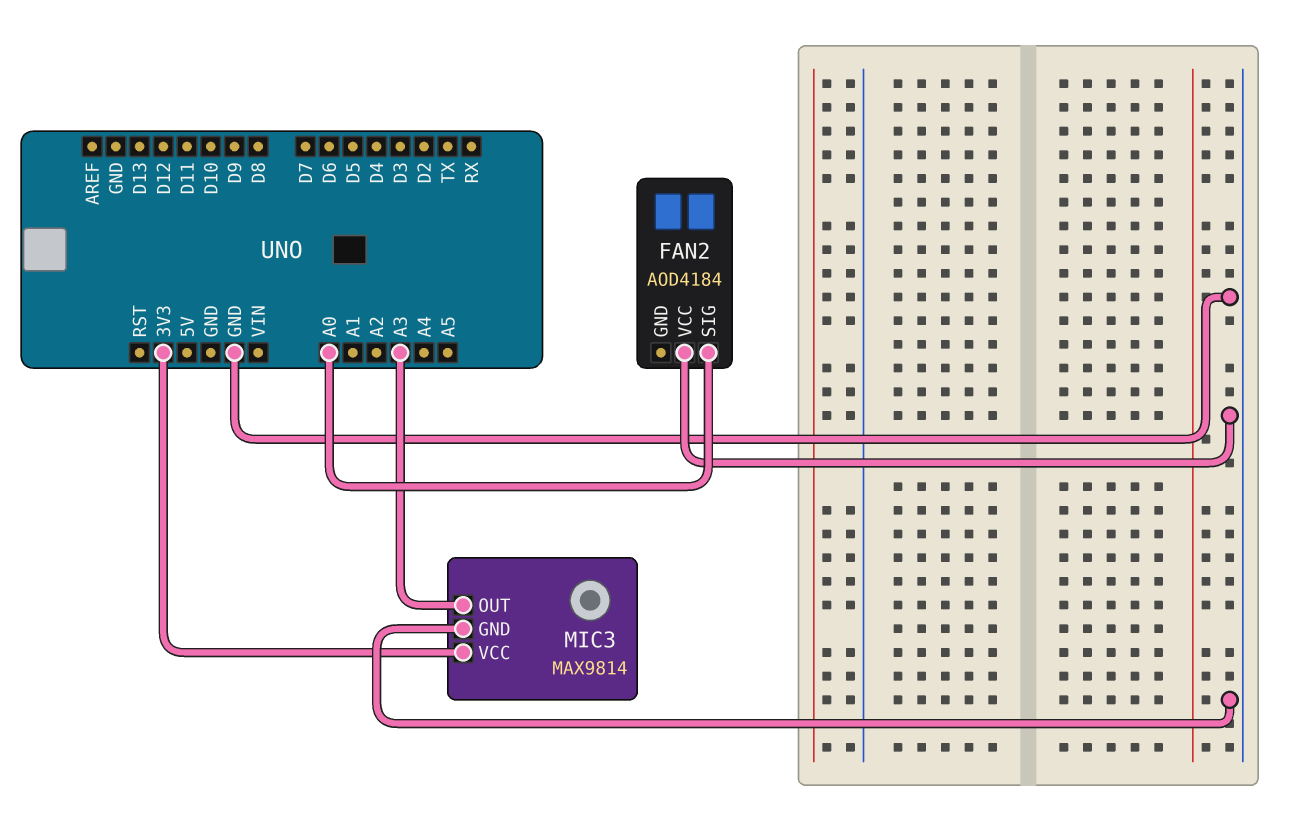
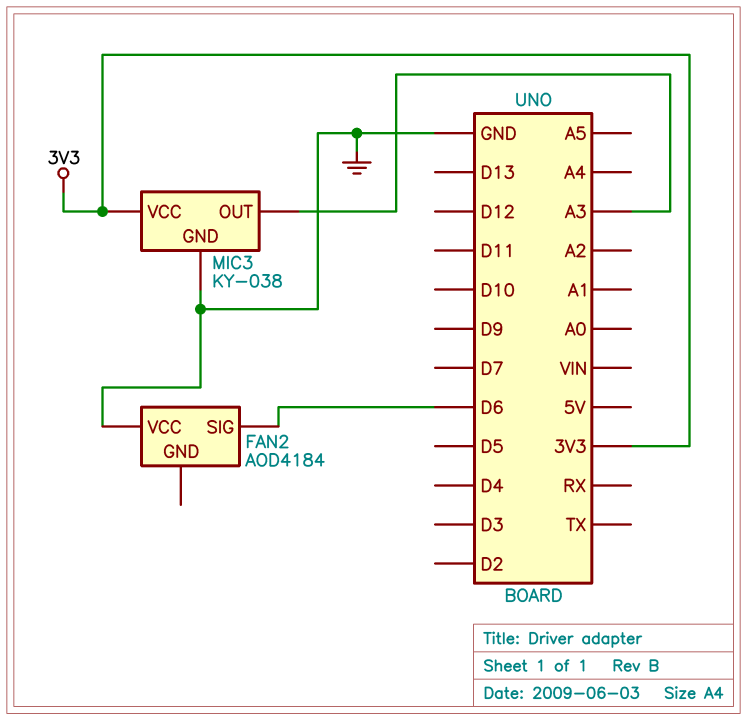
FAN2 pin SIG: A0 -> D6
MIC3: MAX9814 -> KY-038

